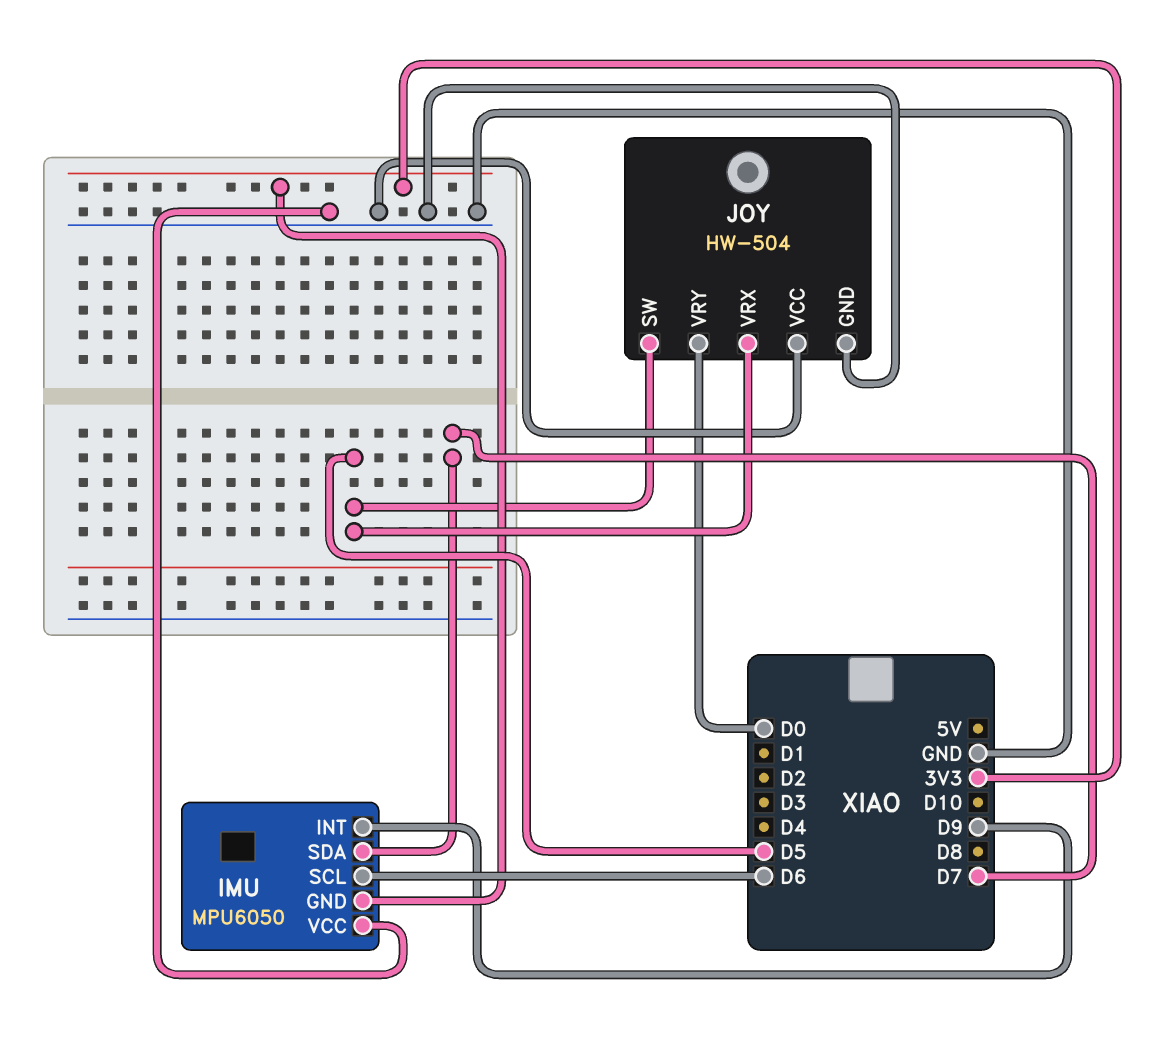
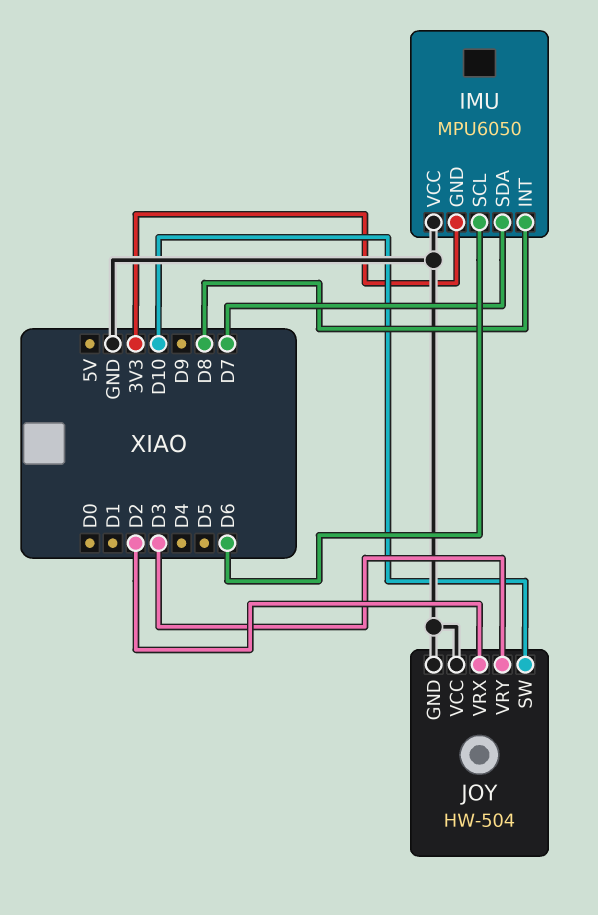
IMU pin INT: D9 -> D8
JOY pin SW: D5 -> D10
JOY pin VRX: D5 -> D2
JOY pin VRY: D0 -> D3

